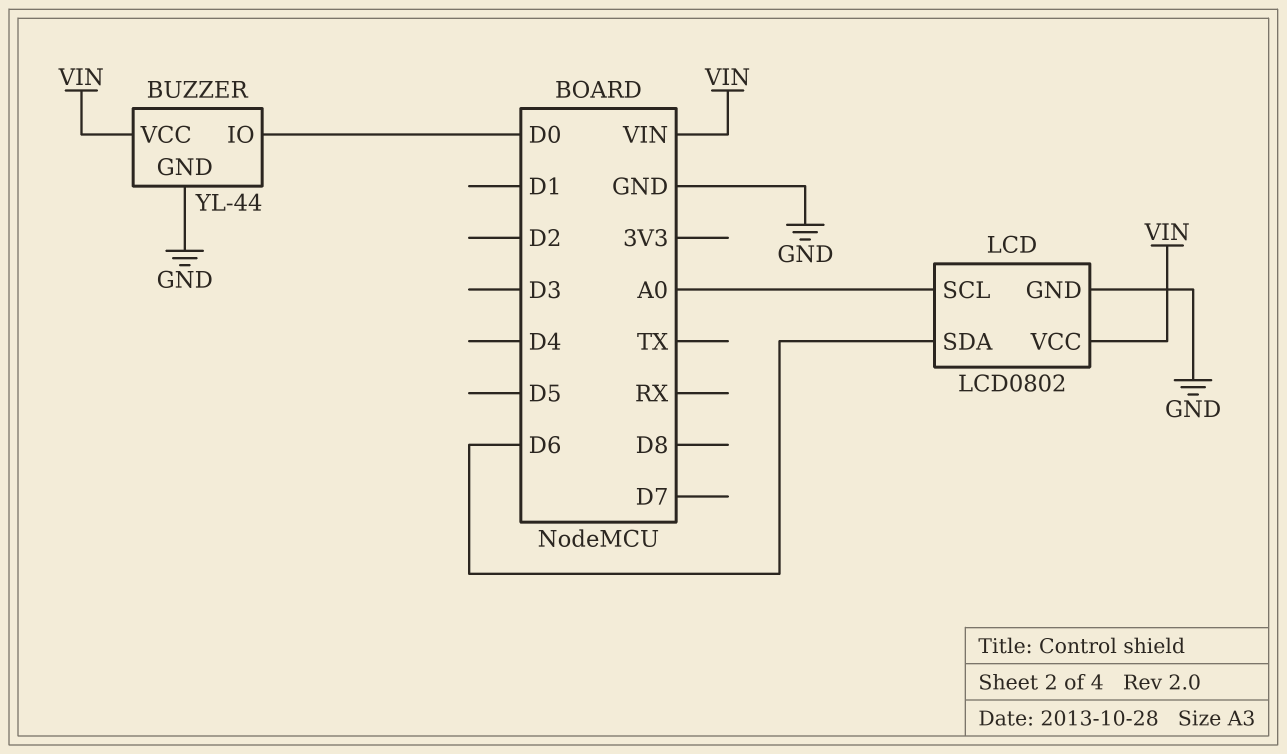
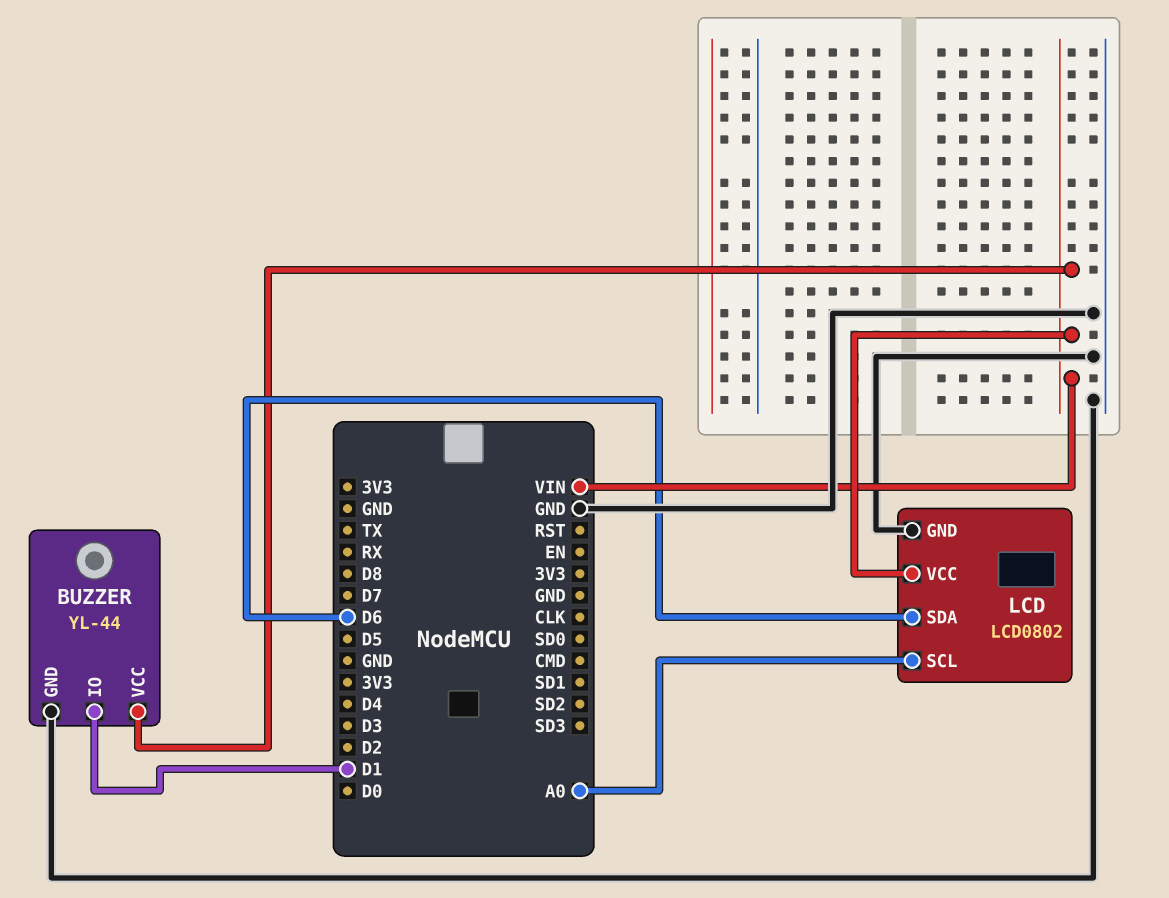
BUZZER pin IO: D0 -> D1

